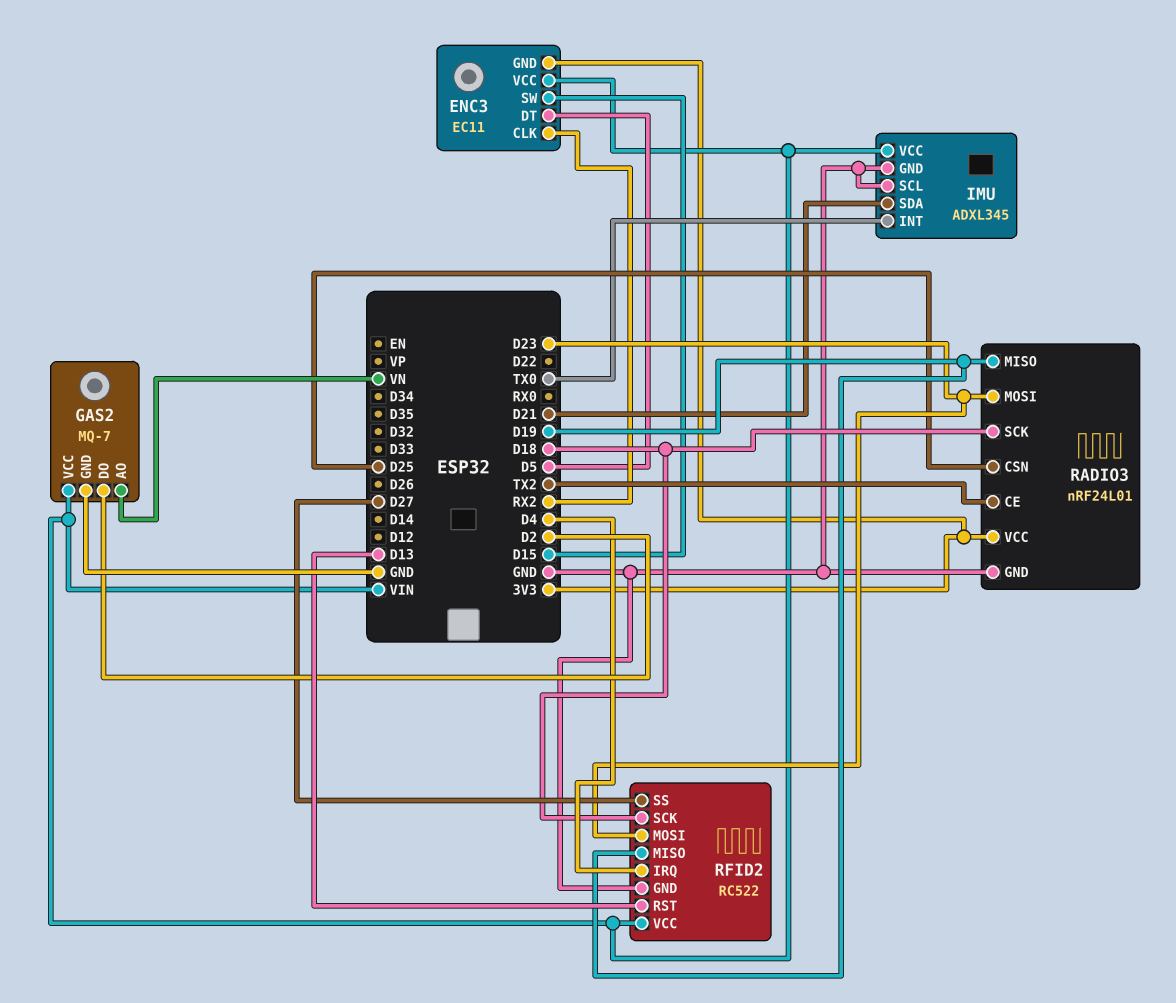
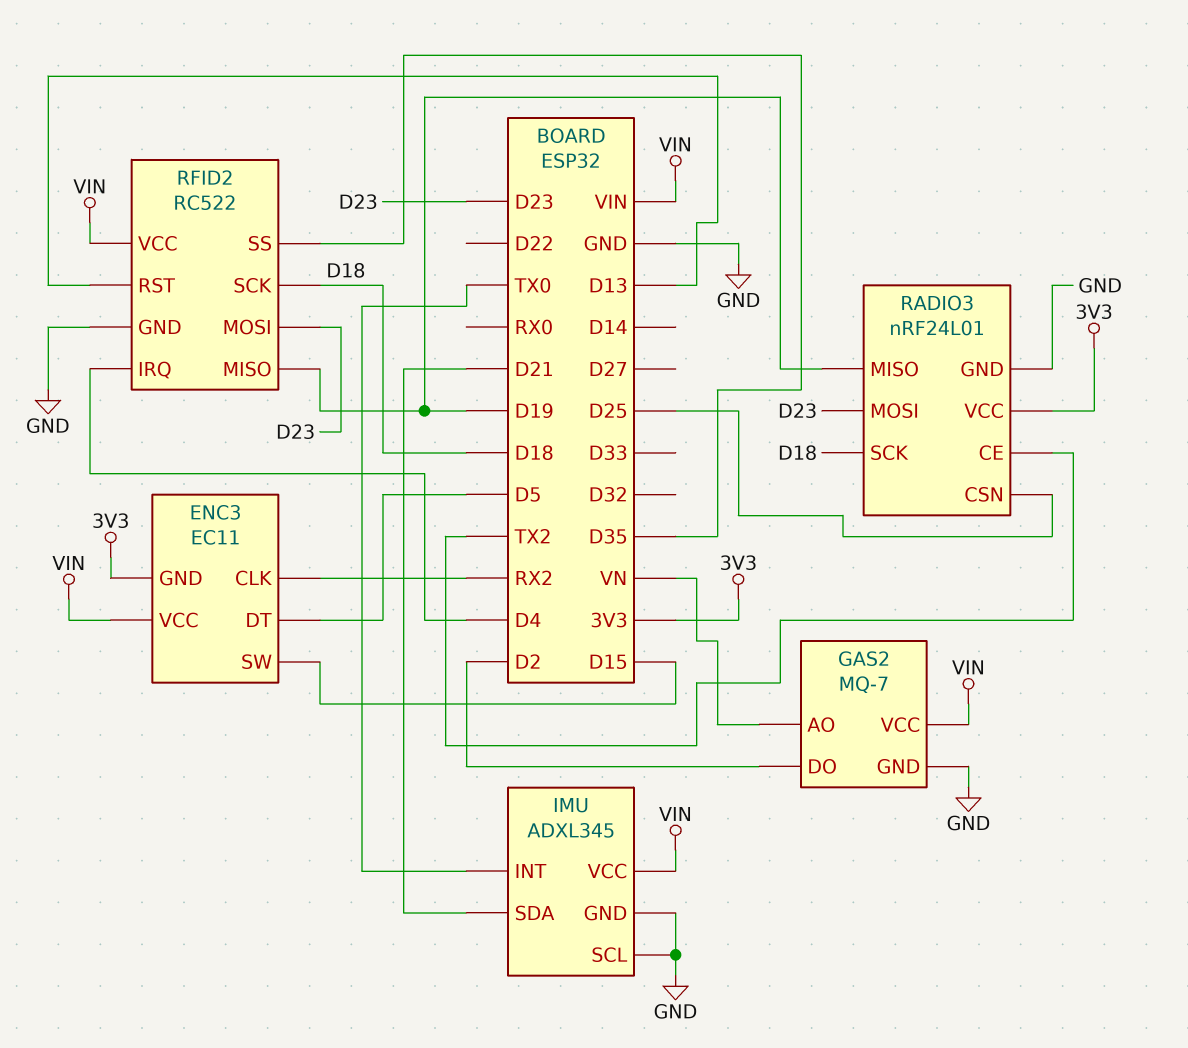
RFID2 pin SS: D27 -> D35

